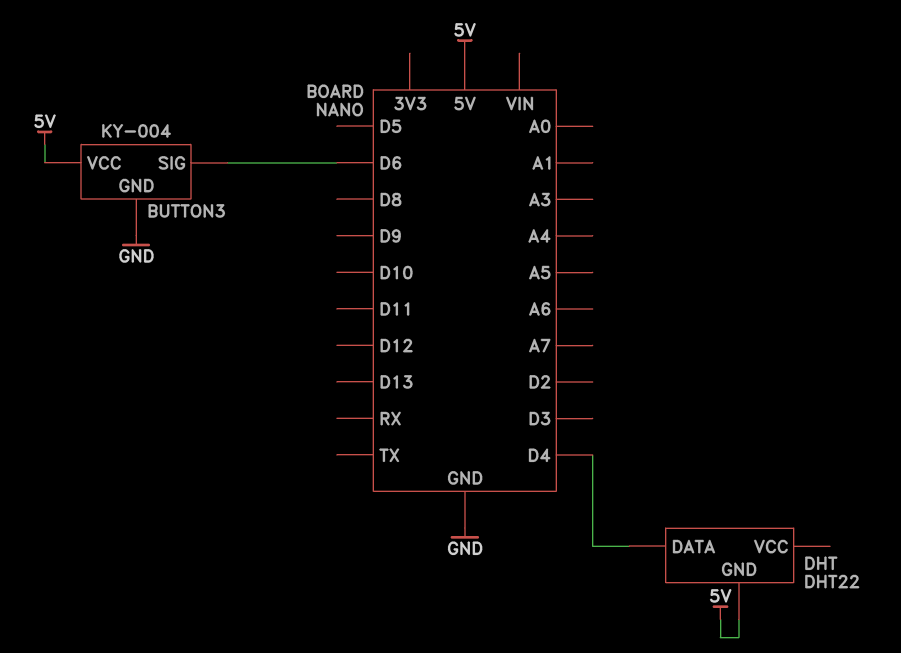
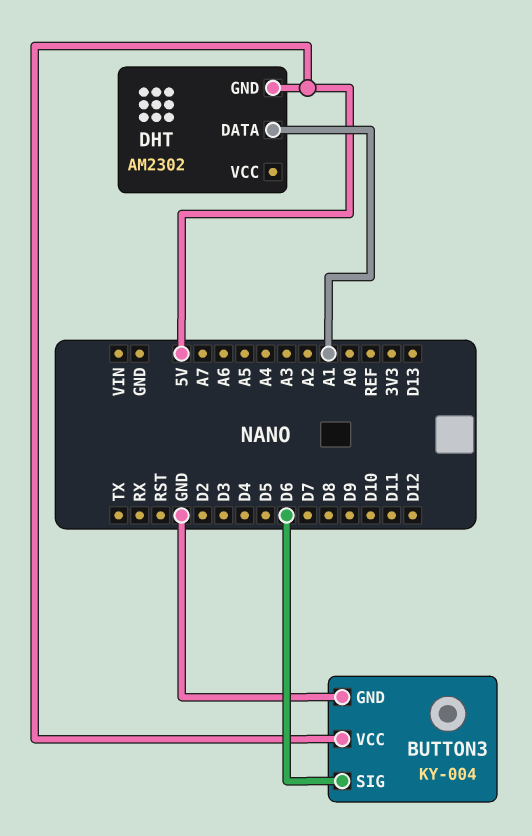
DHT: DHT22 -> AM2302
DHT pin DATA: D4 -> A1

